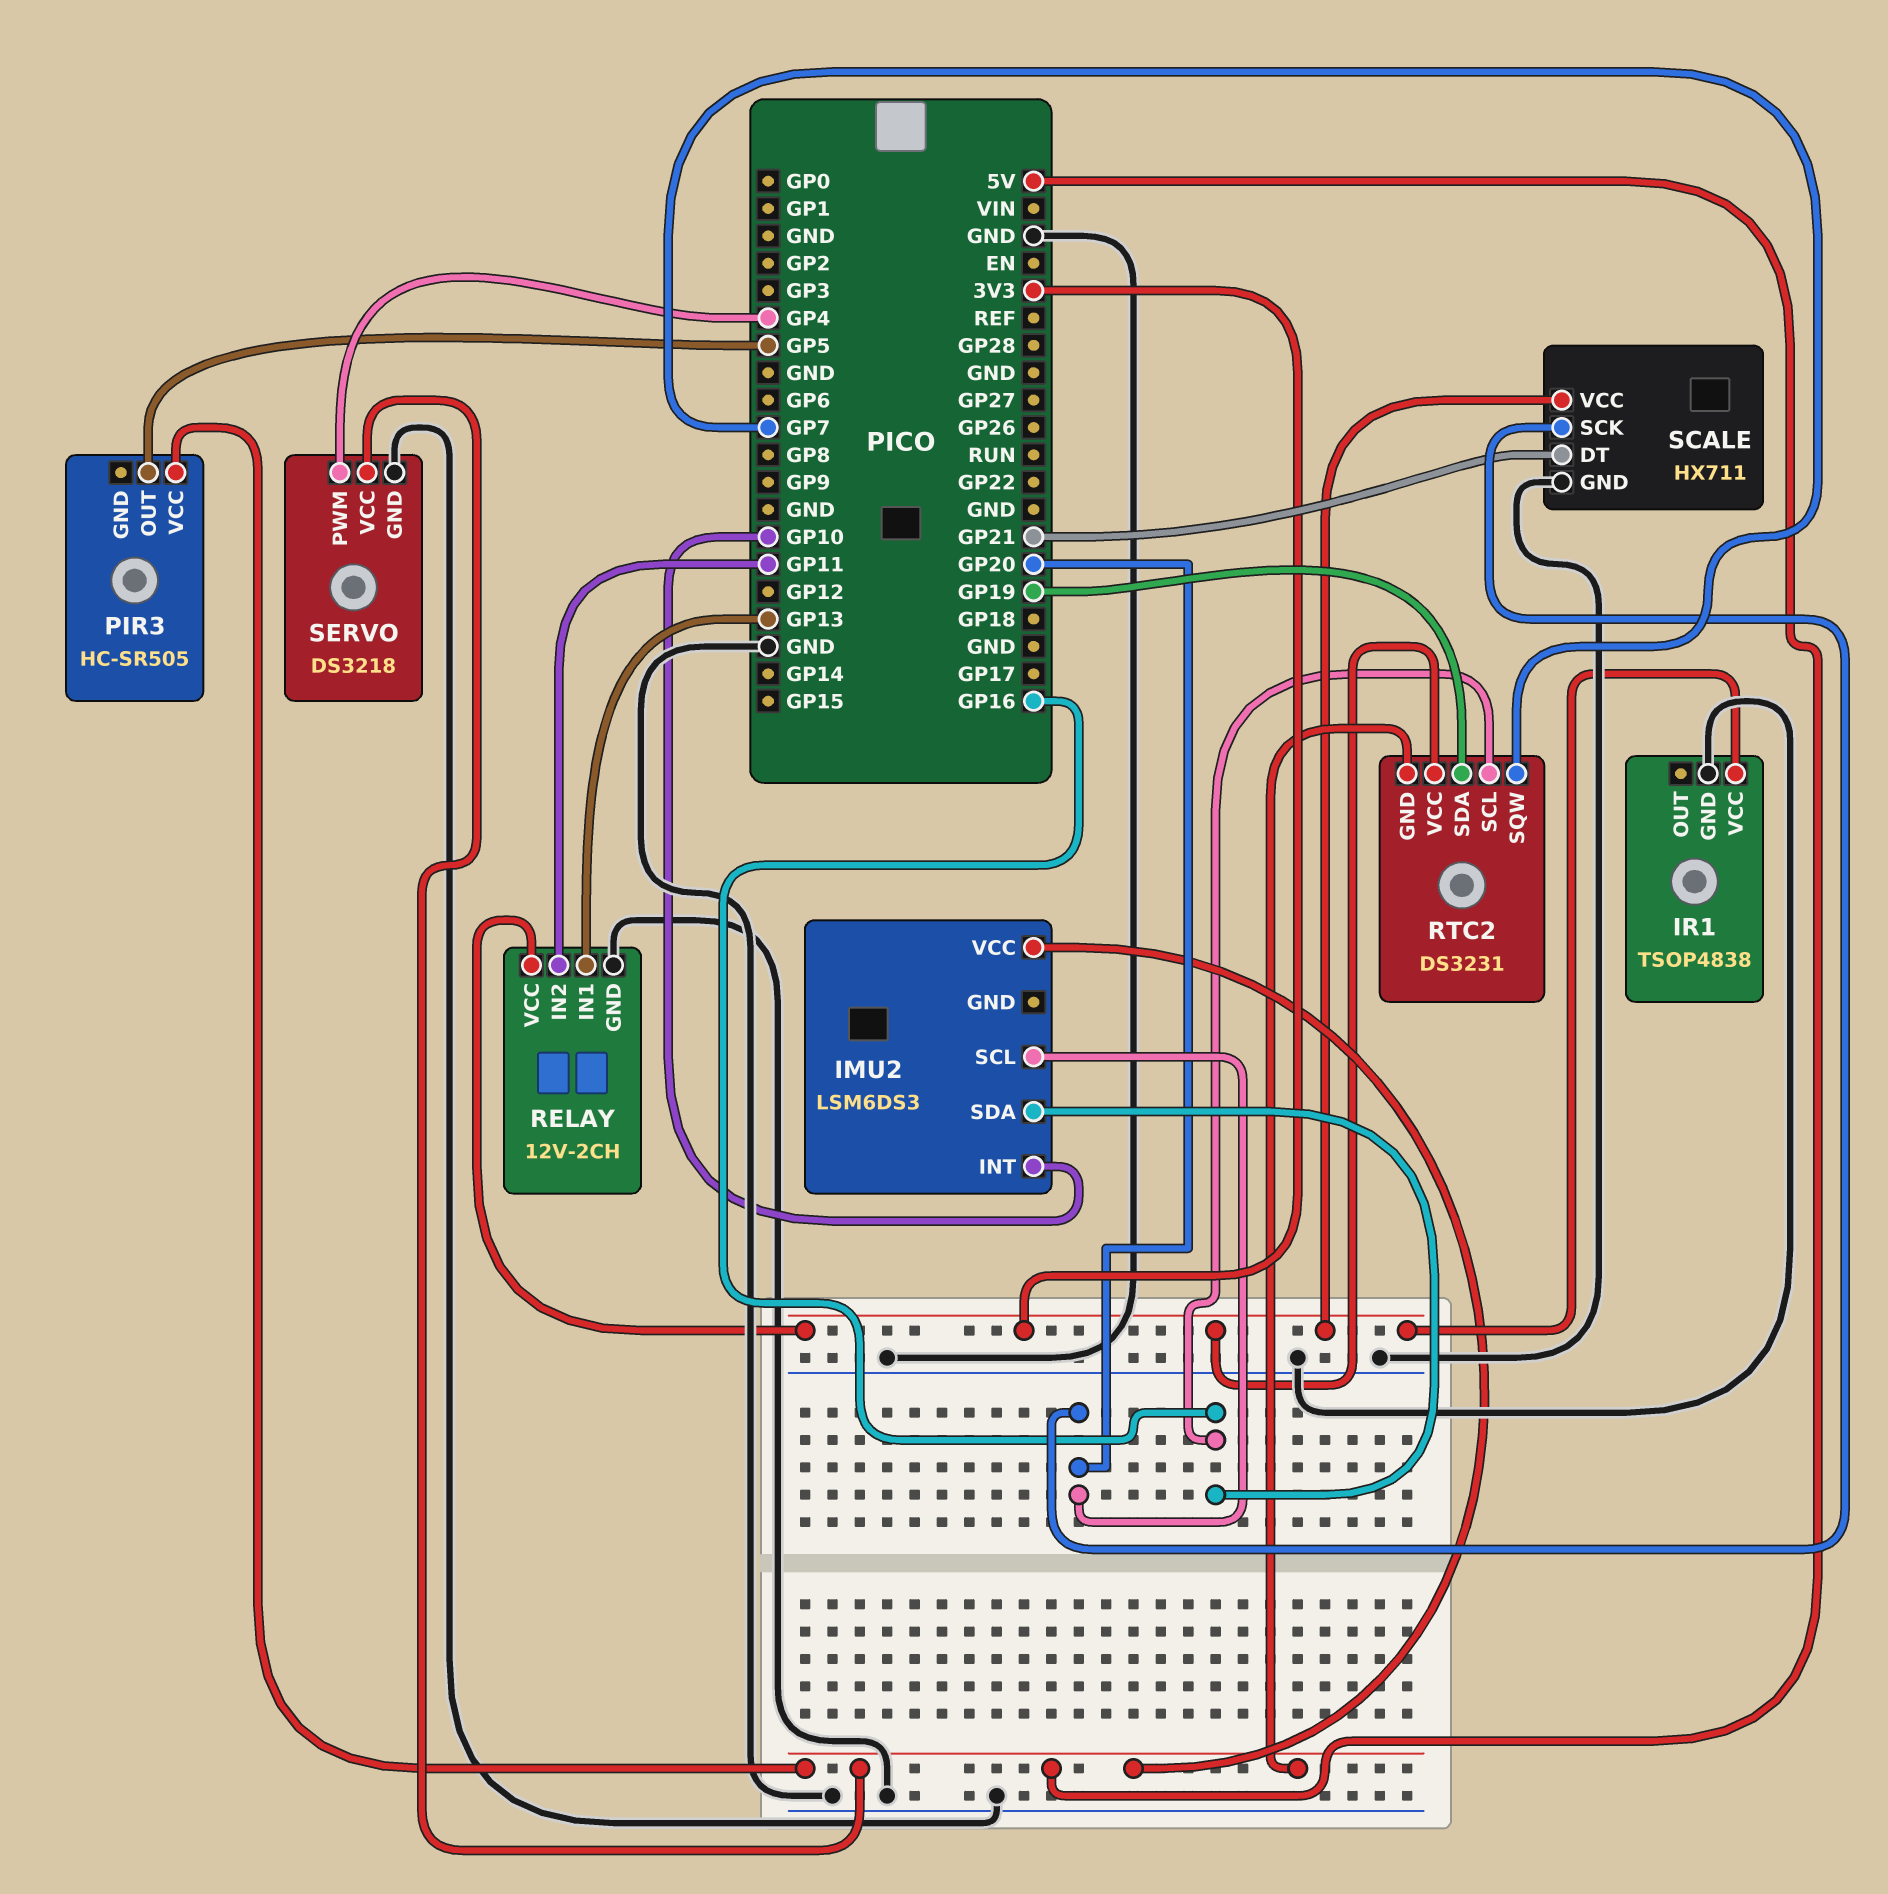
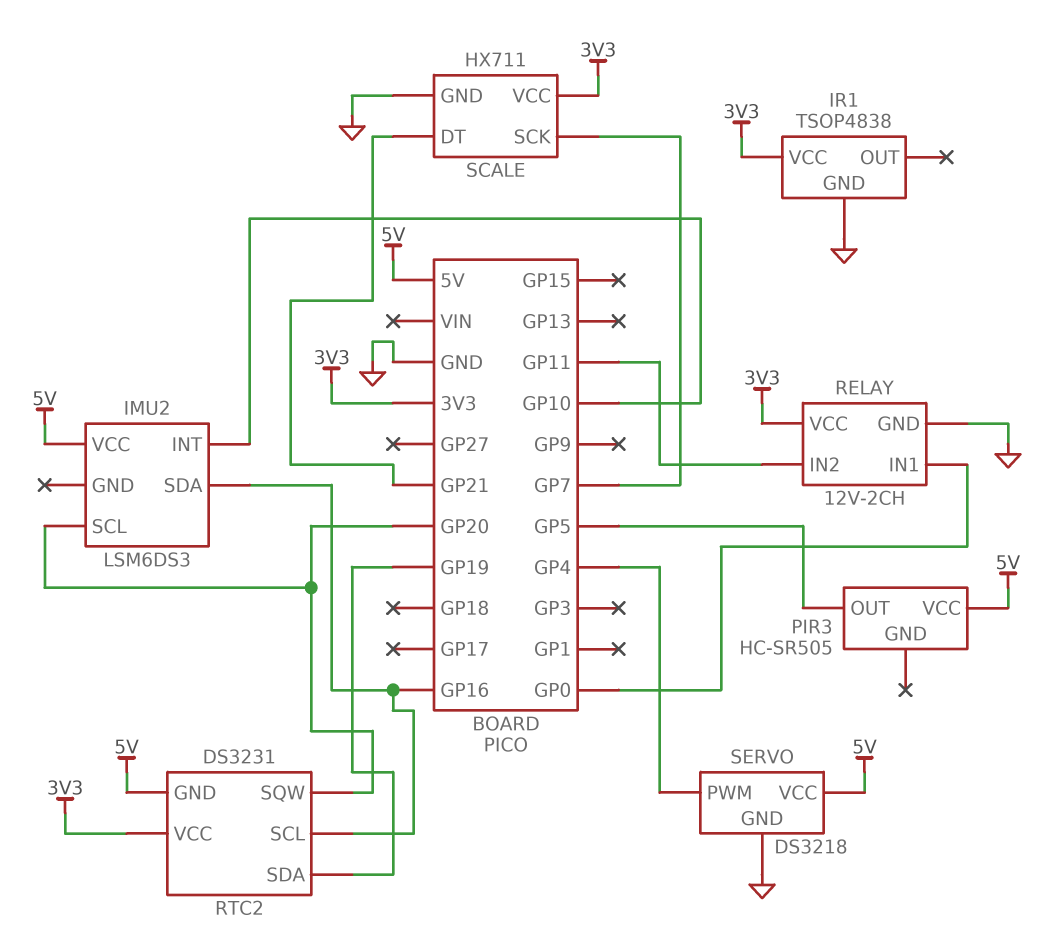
RELAY pin IN1: GP13 -> GP0
RTC2 pin SQW: GP7 -> GP20
SCALE pin SCK: GP20 -> GP7

